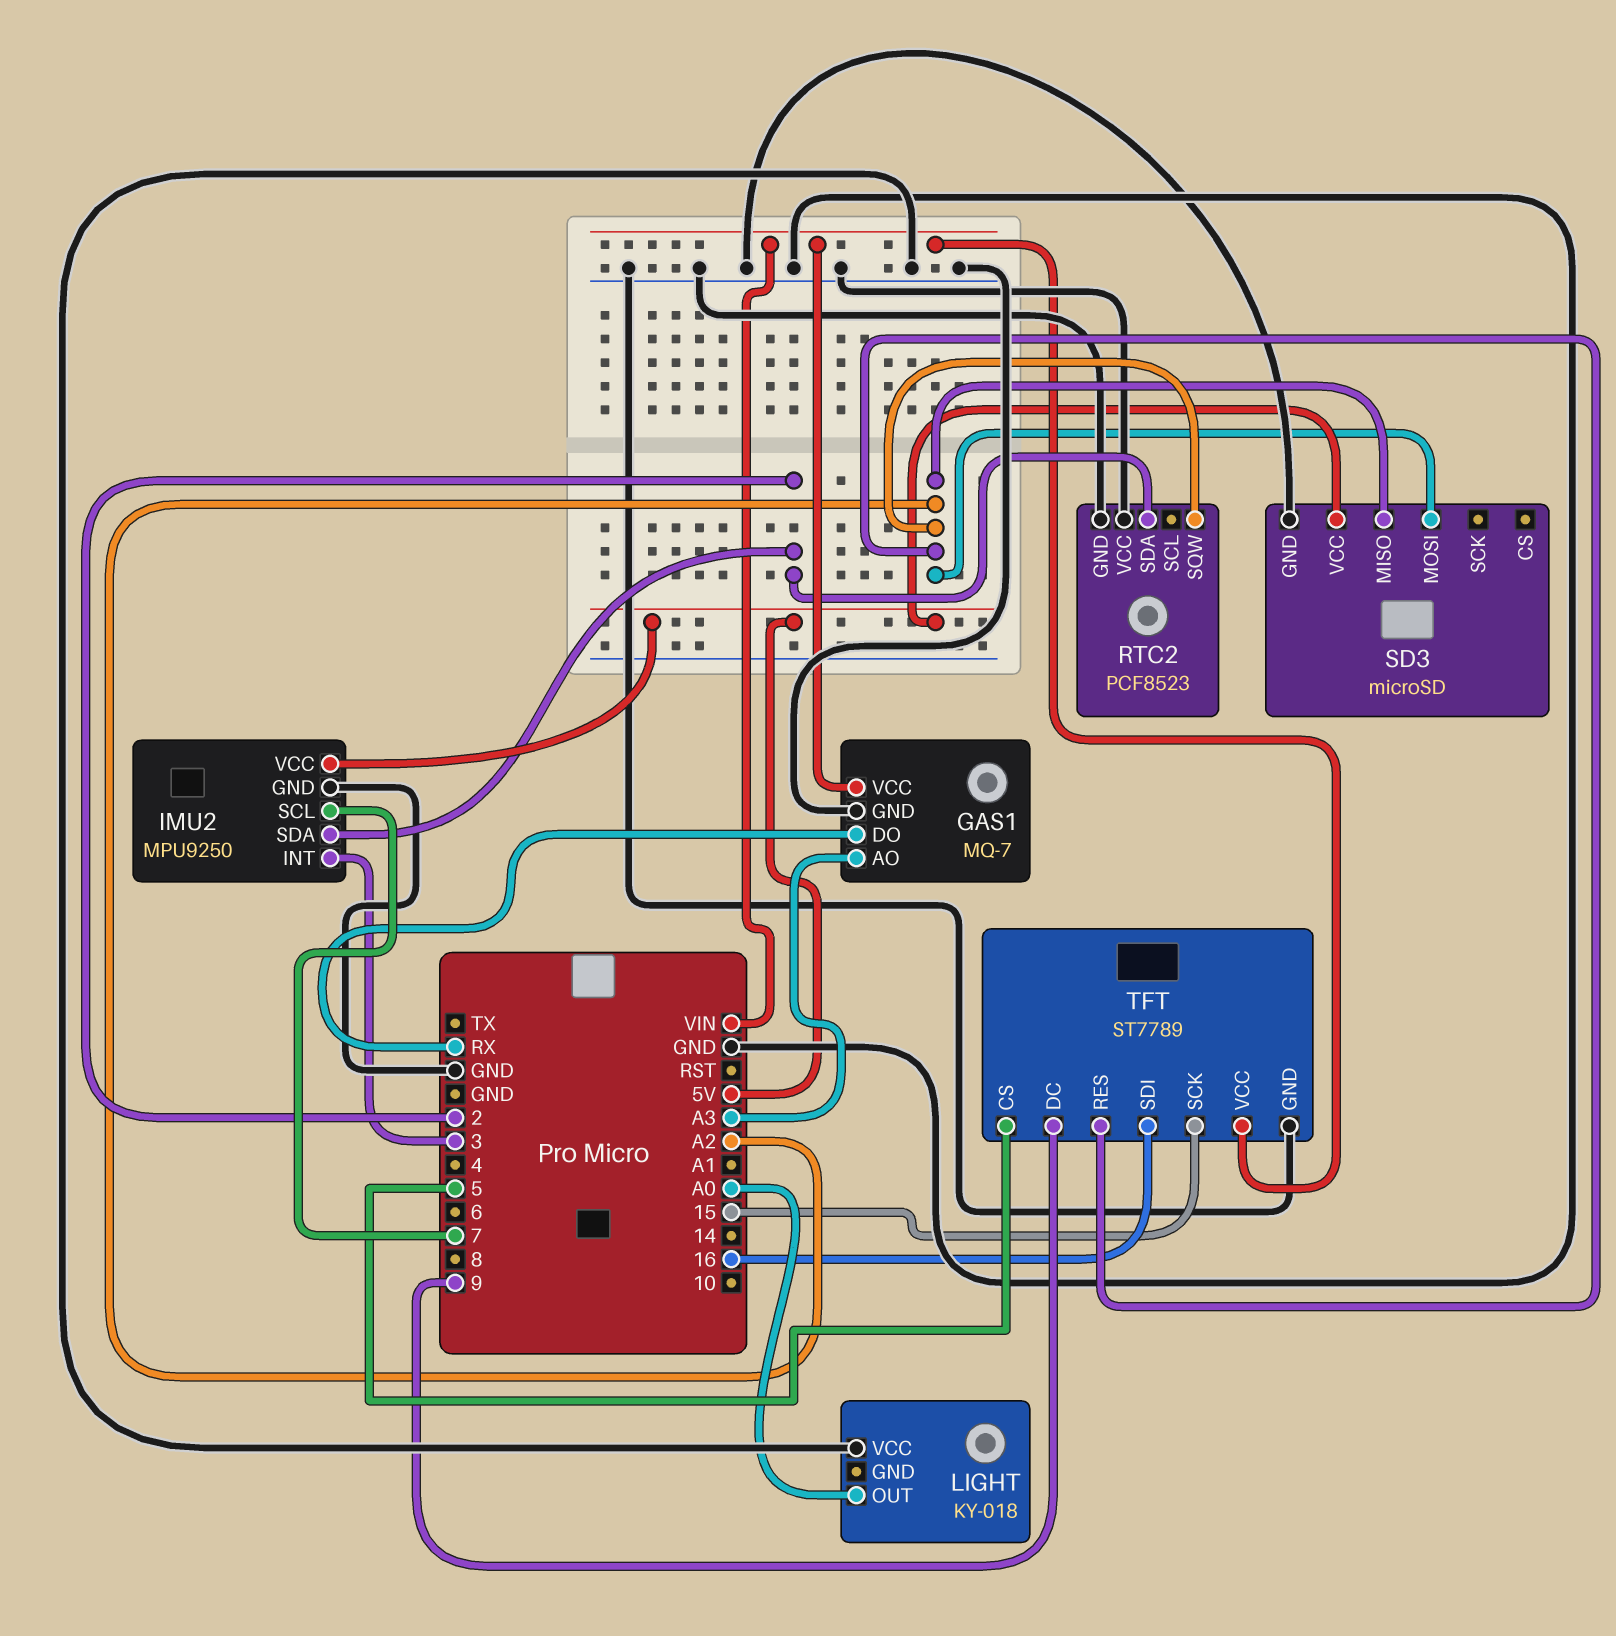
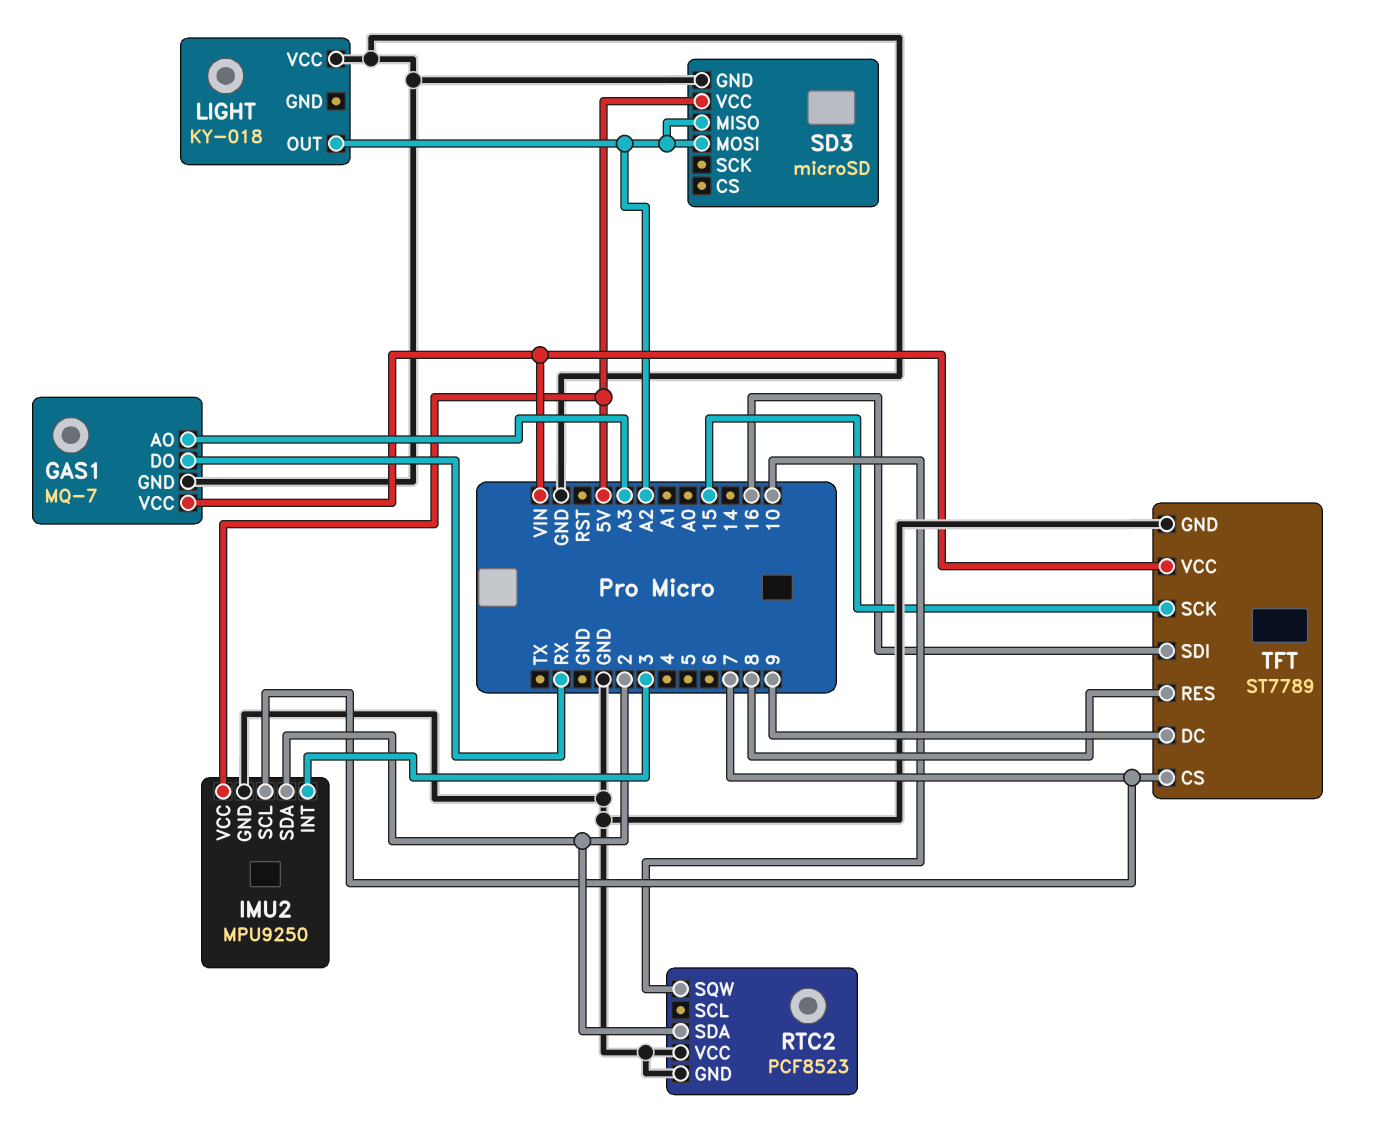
LIGHT pin OUT: A0 -> A2
RTC2 pin SQW: A2 -> 10
TFT pin CS: 5 -> 7
TFT pin RES: A2 -> 8

